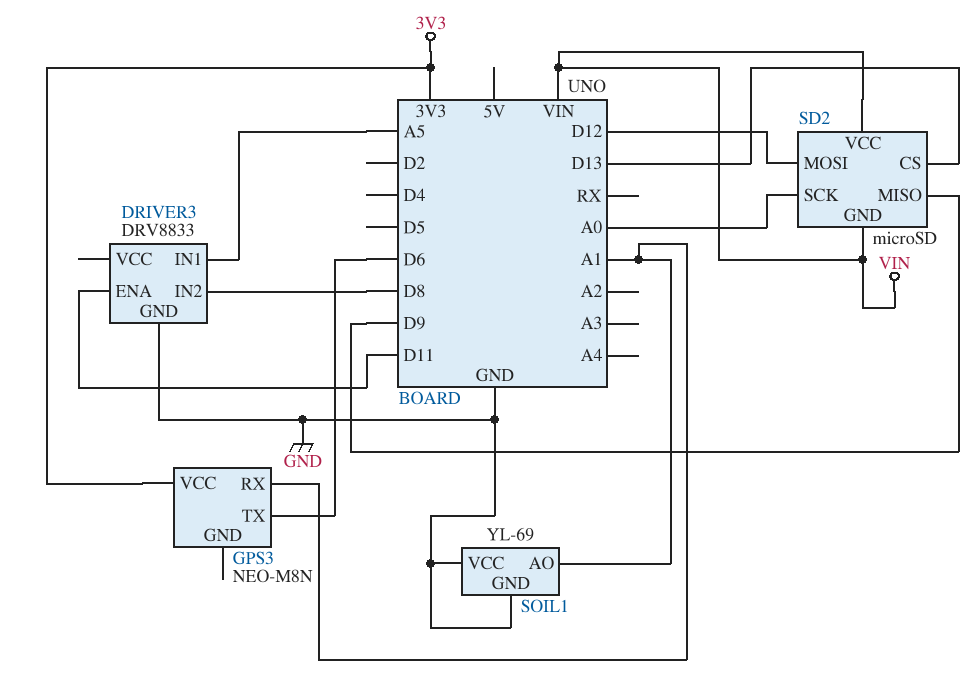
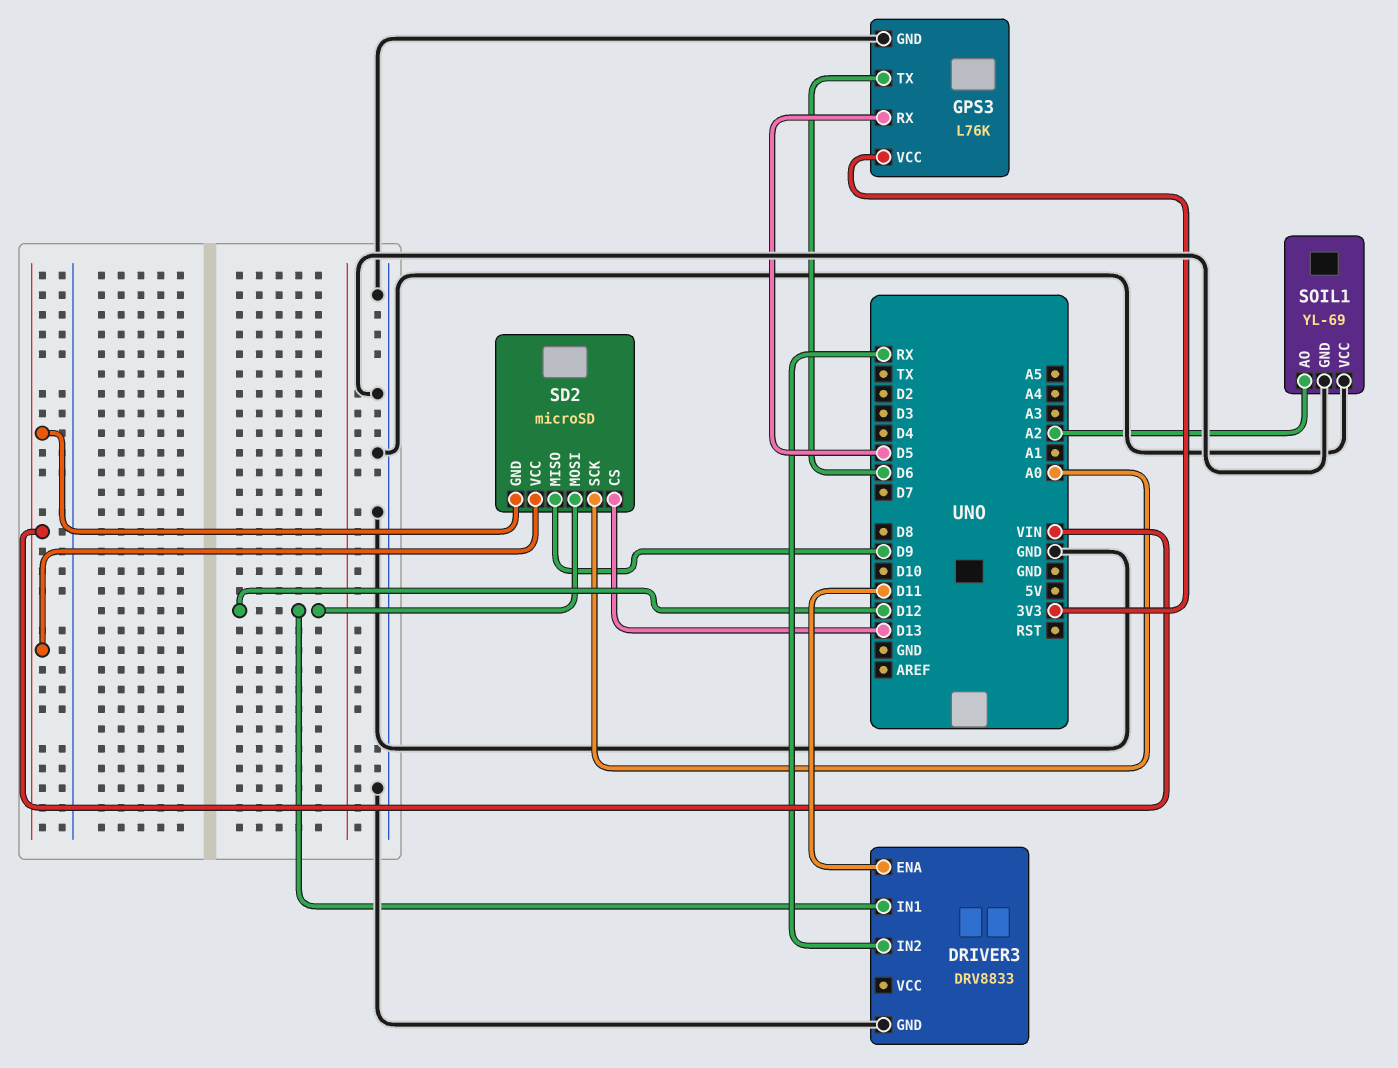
DRIVER3 pin IN1: A5 -> D12
DRIVER3 pin IN2: D8 -> RX
GPS3: NEO-M8N -> L76K
GPS3 pin GND: none -> GND
GPS3 pin RX: A1 -> D5
SOIL1 pin AO: A1 -> A2

